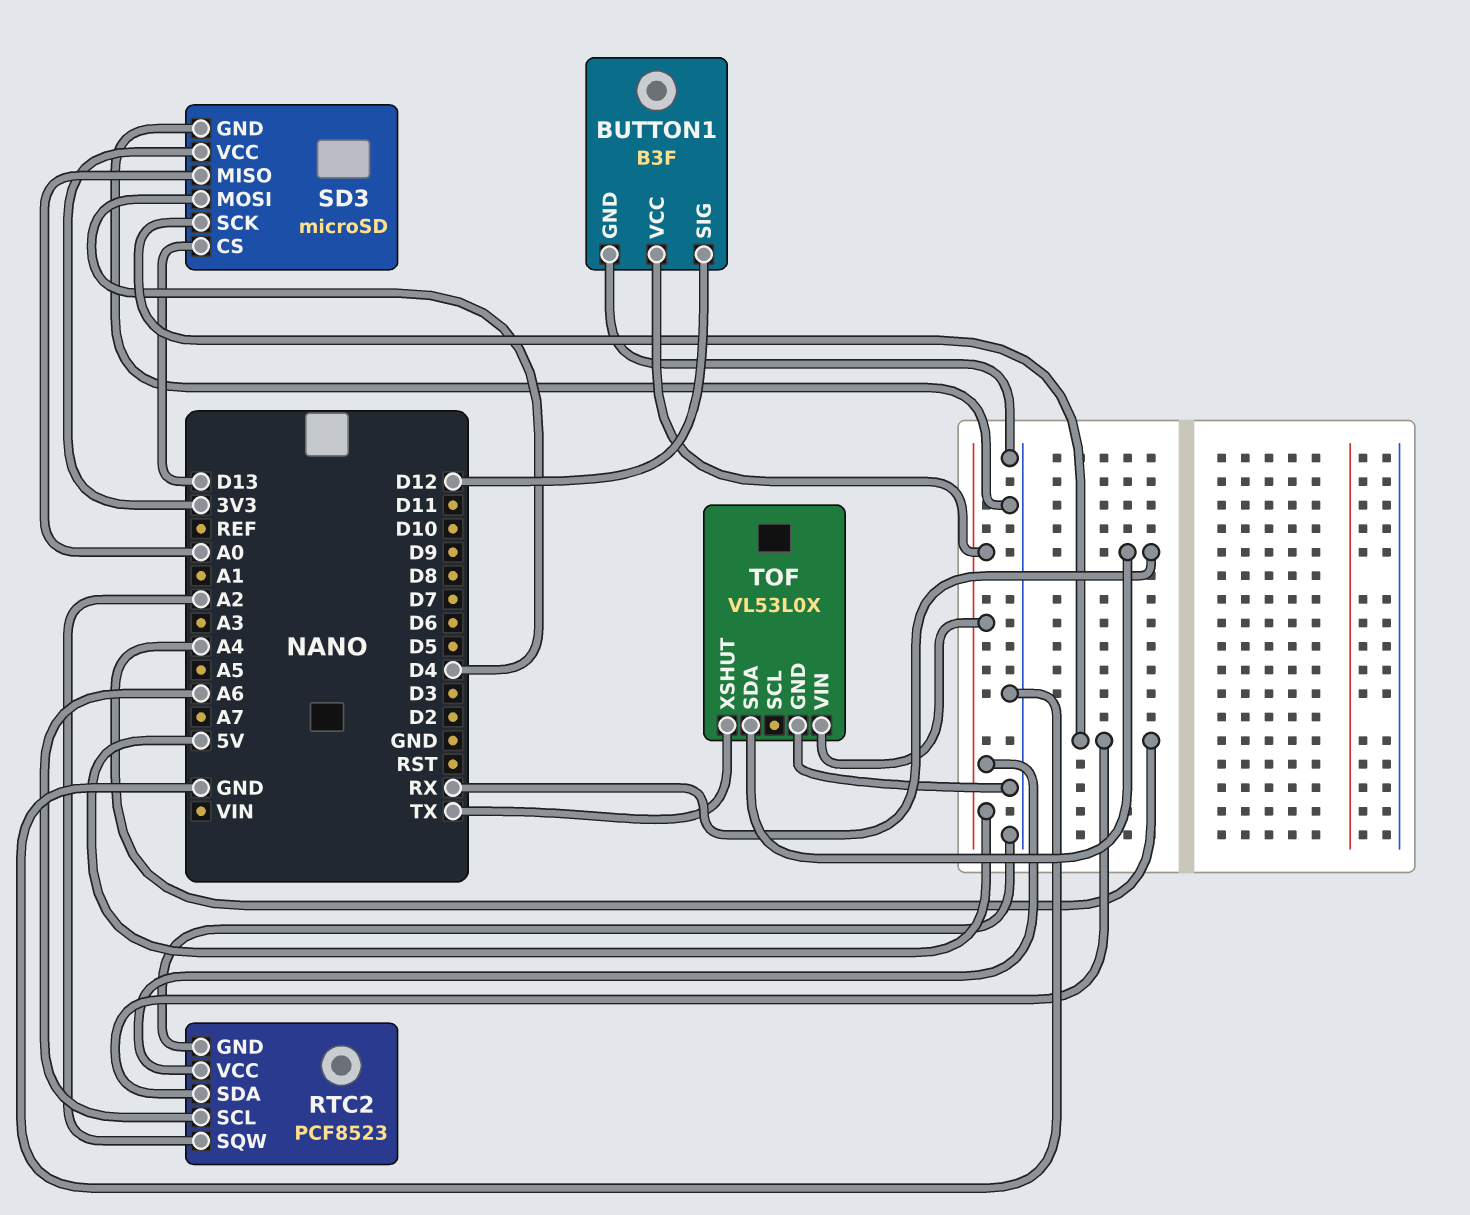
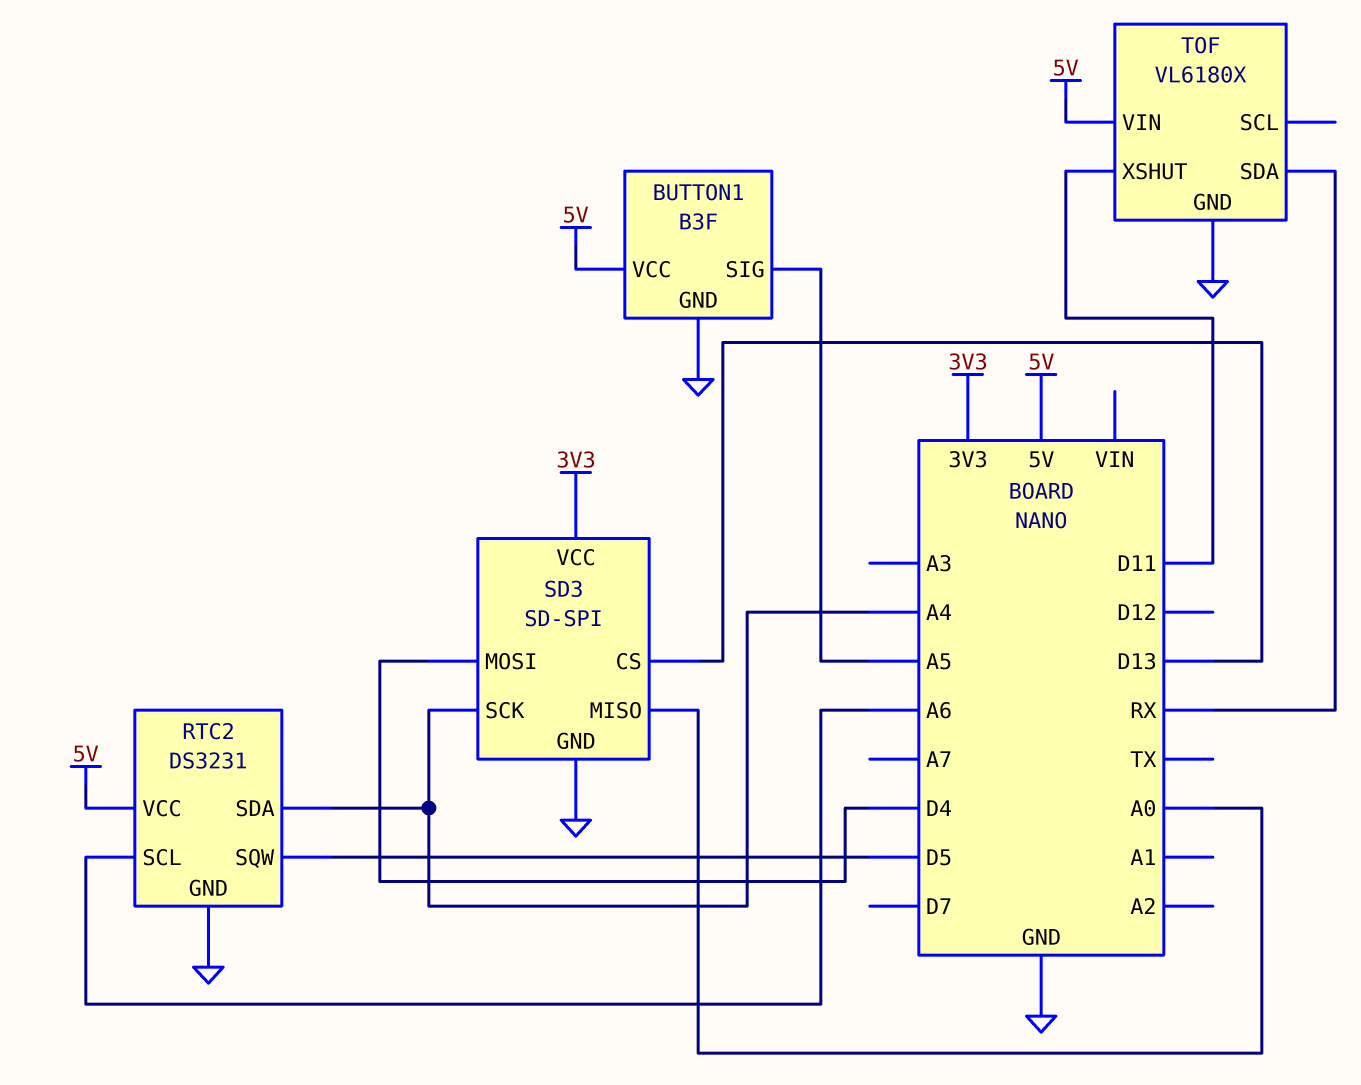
BUTTON1 pin SIG: D12 -> A5
RTC2: PCF8523 -> DS3231
RTC2 pin SQW: A2 -> D5
SD3: microSD -> SD-SPI
TOF: VL53L0X -> VL6180X
TOF pin XSHUT: TX -> D11

